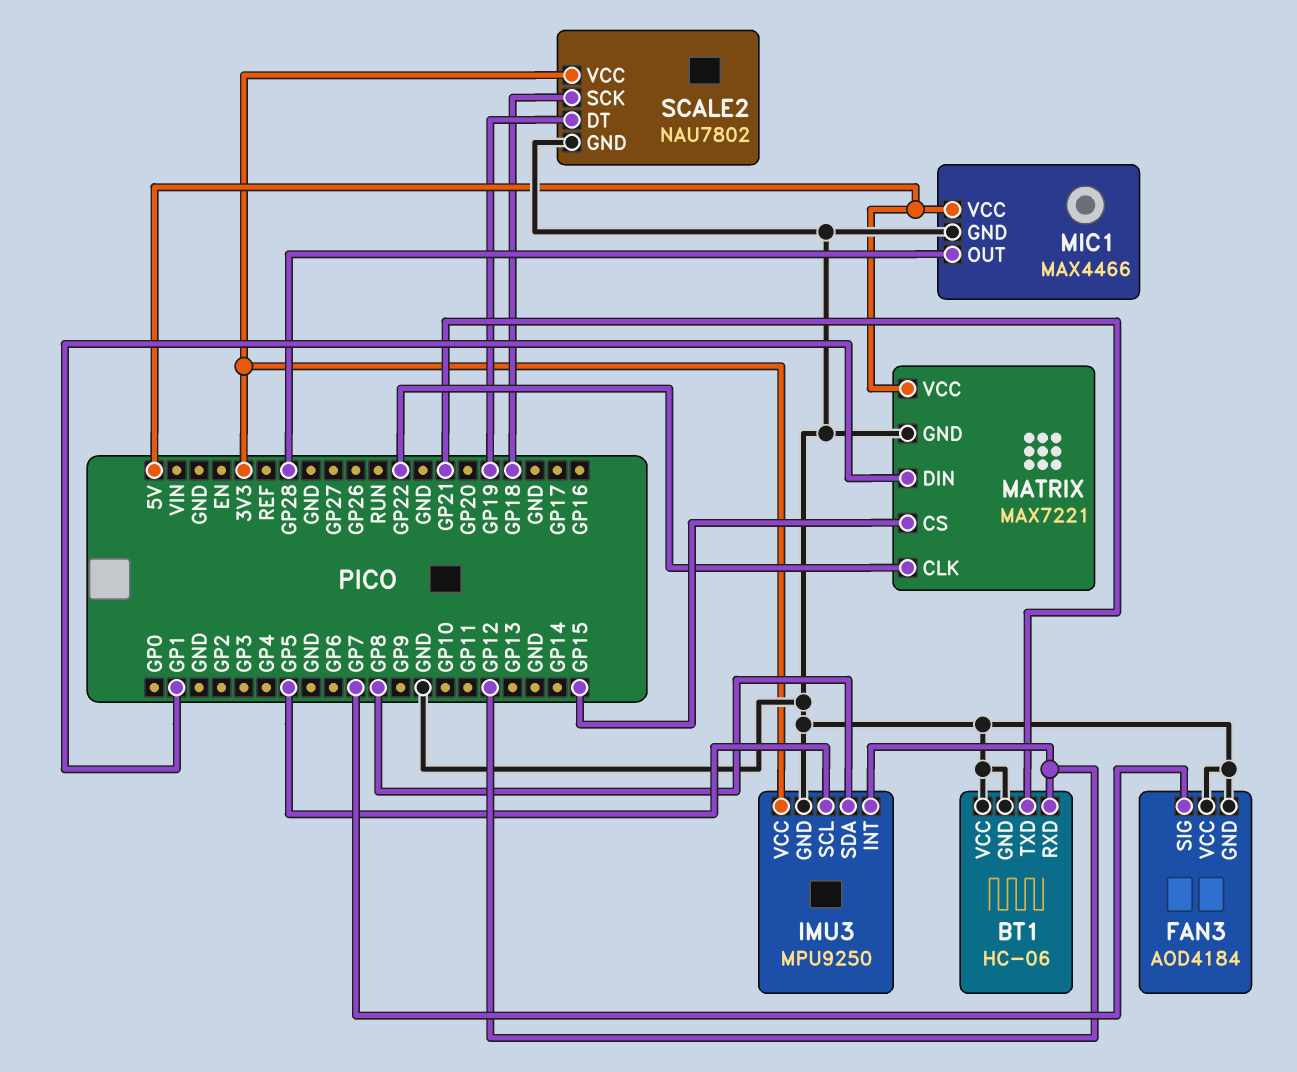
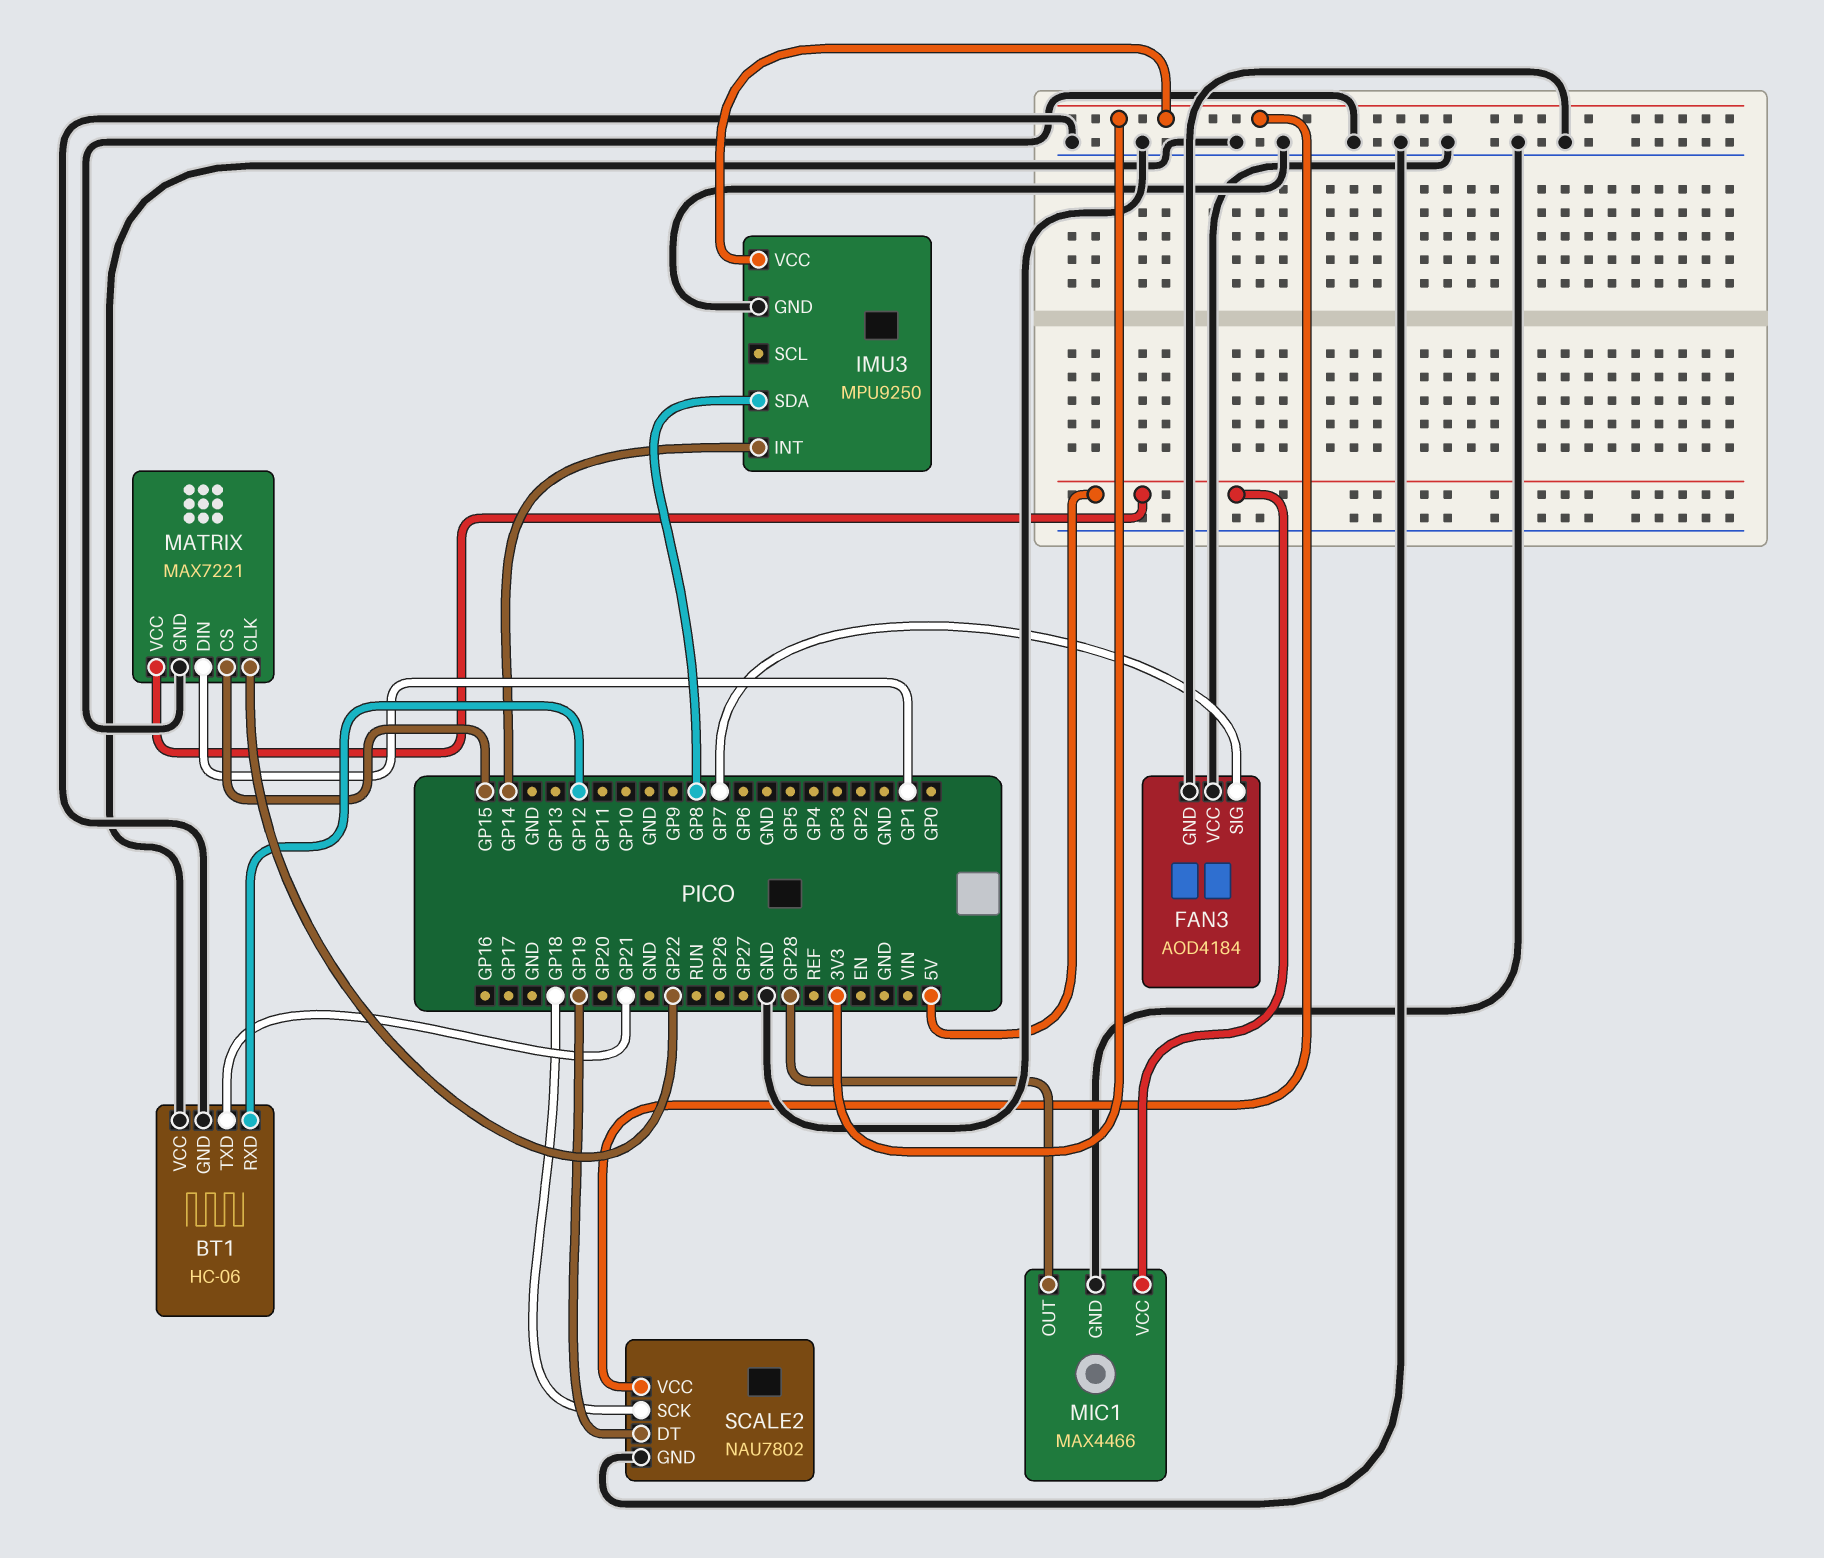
IMU3 pin INT: GP12 -> GP14
IMU3 pin SCL: GP5 -> none

